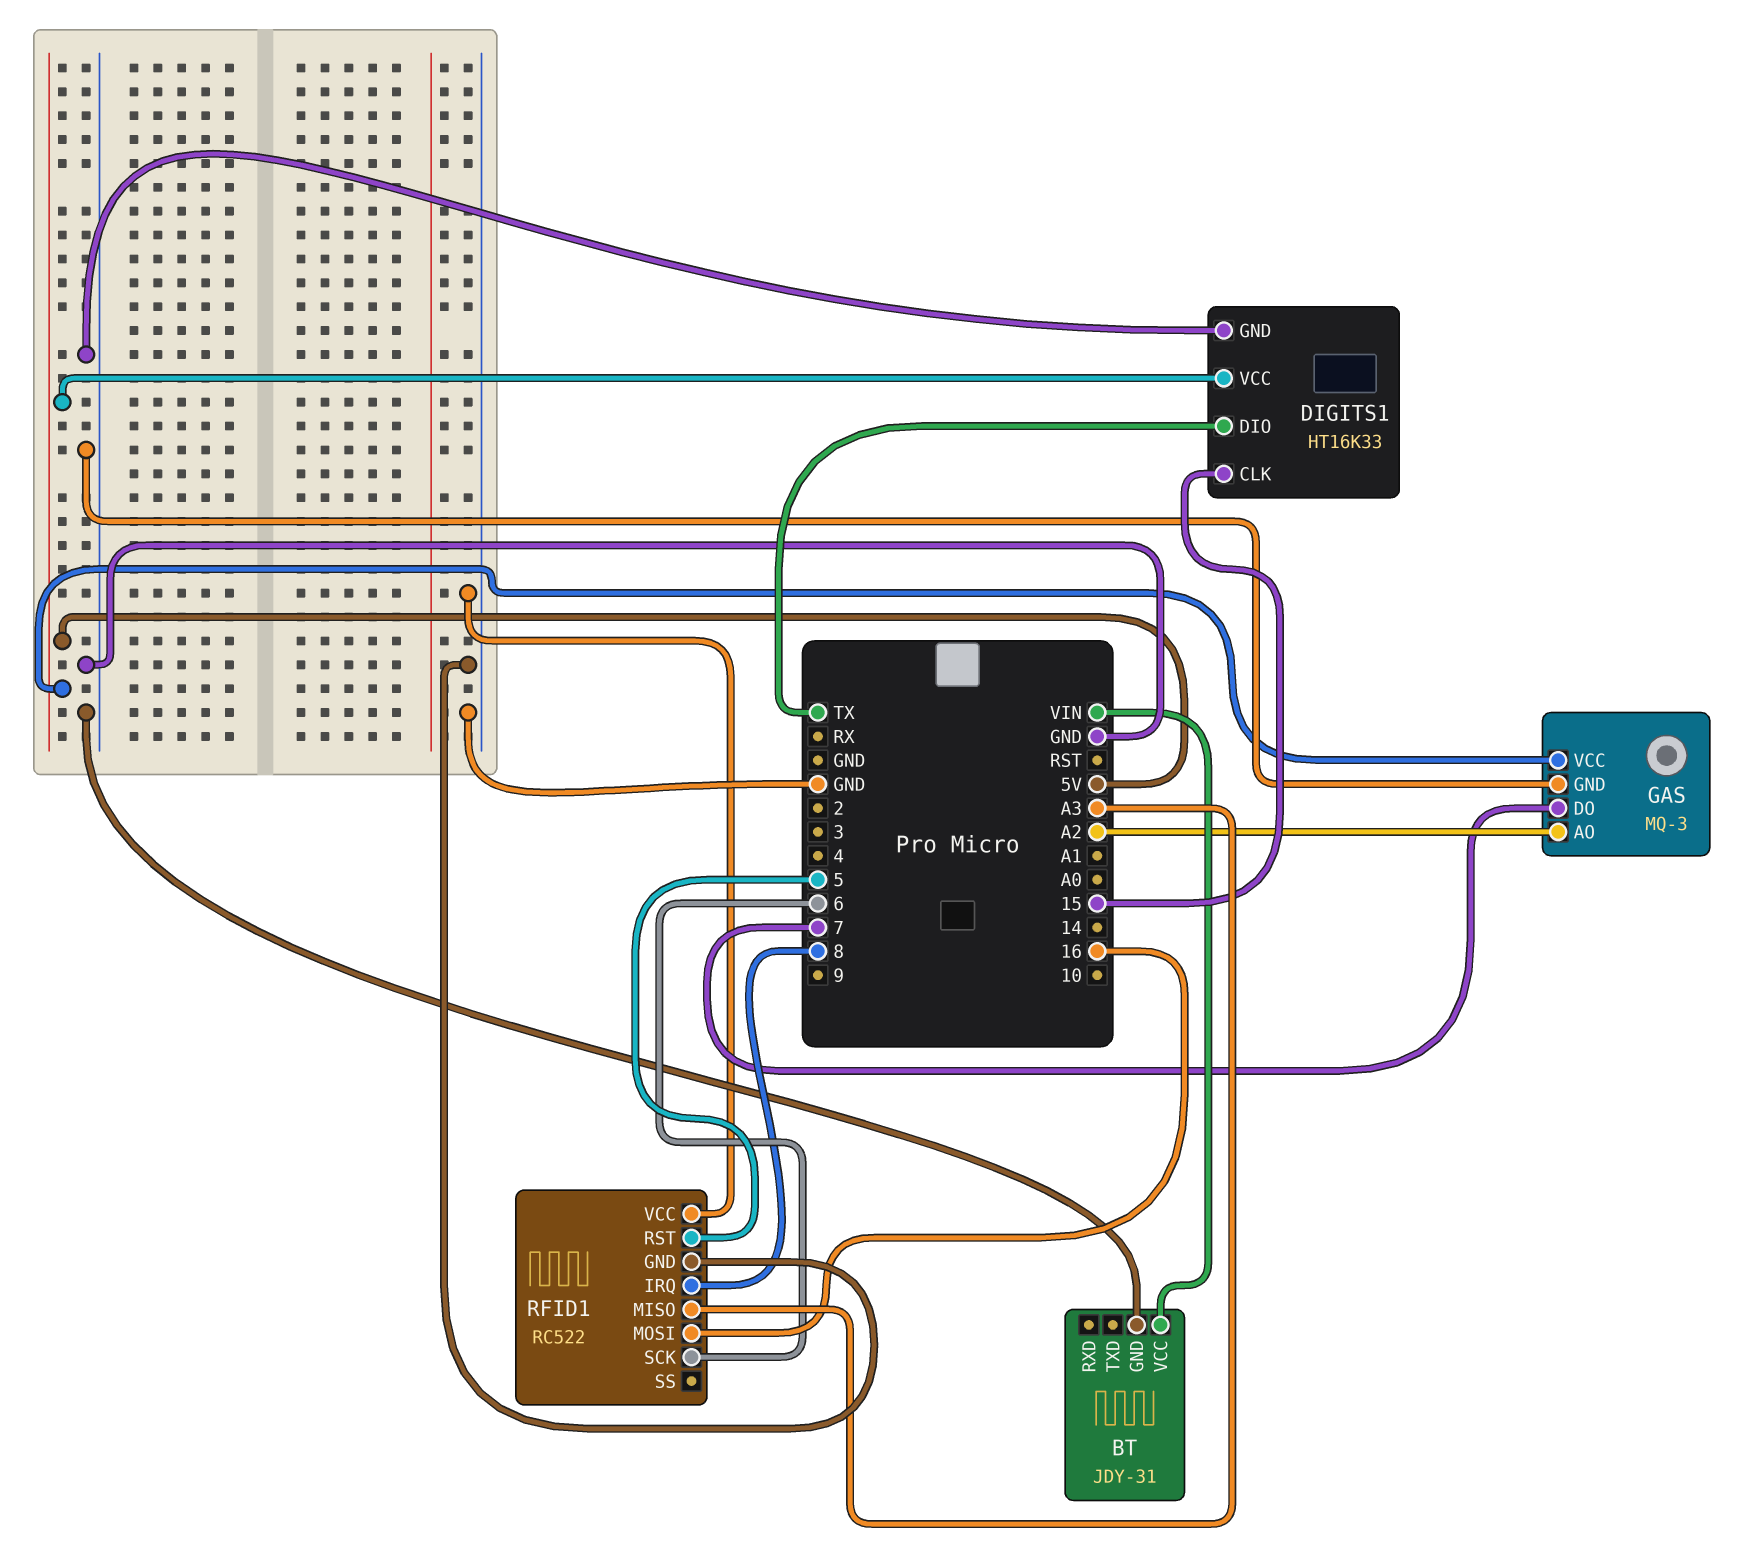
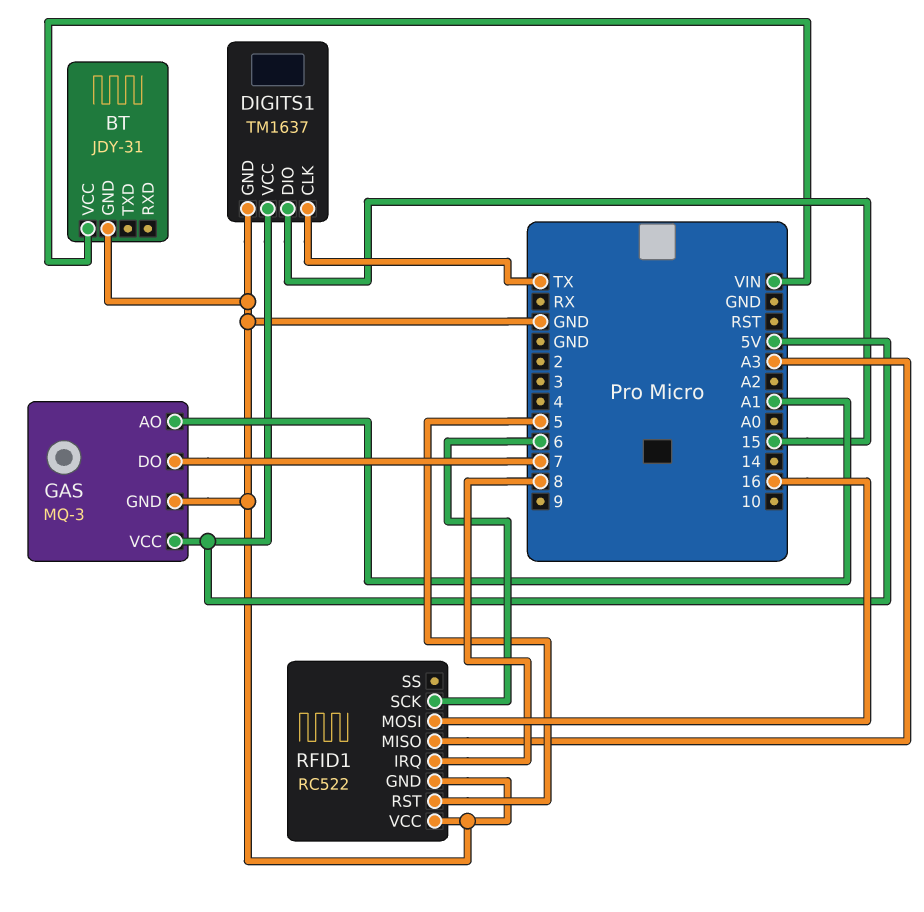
DIGITS1: HT16K33 -> TM1637
DIGITS1 pin CLK: 15 -> TX
DIGITS1 pin DIO: TX -> 15
GAS pin AO: A2 -> A1

